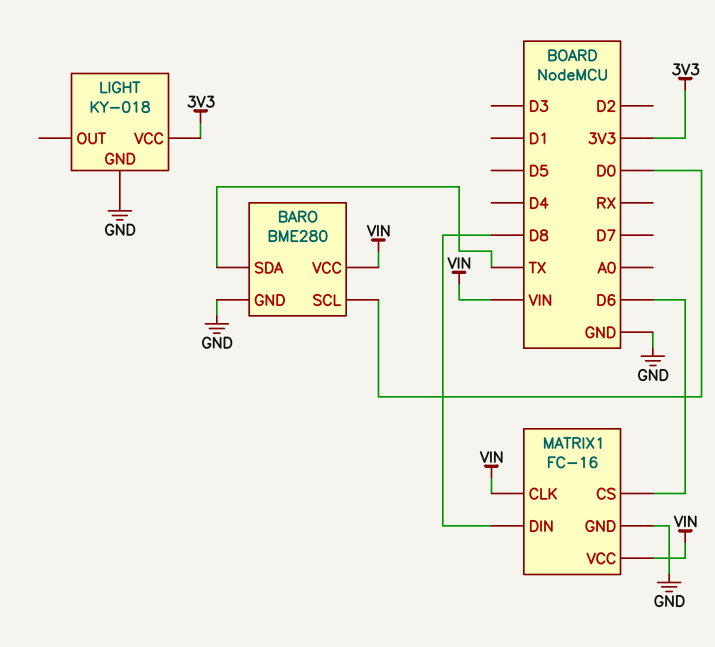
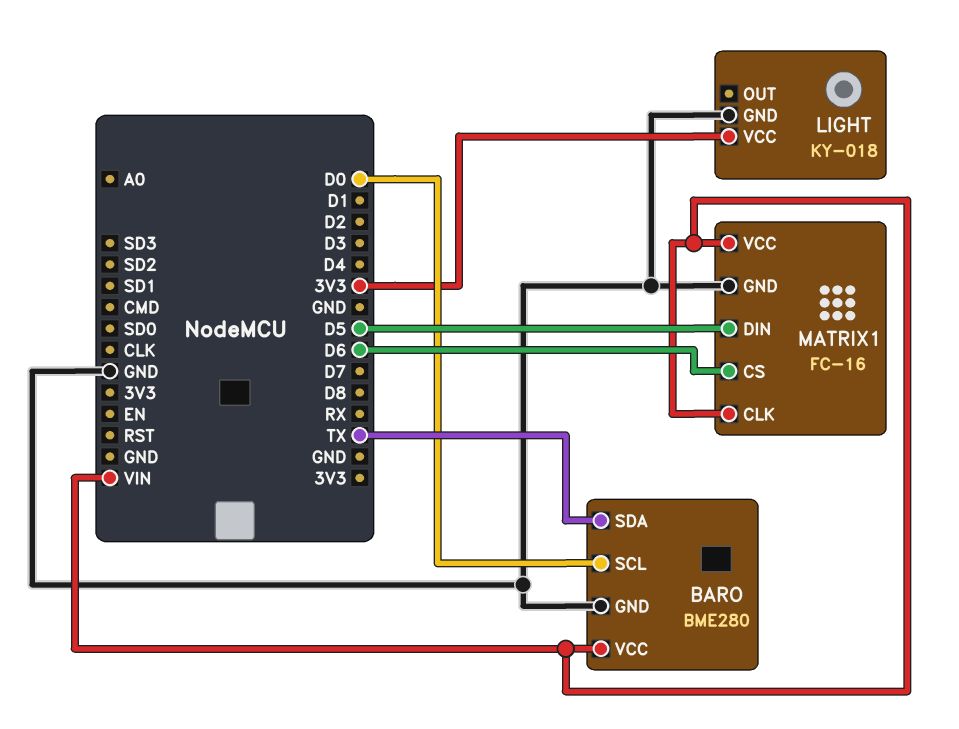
MATRIX1 pin DIN: D8 -> D5

